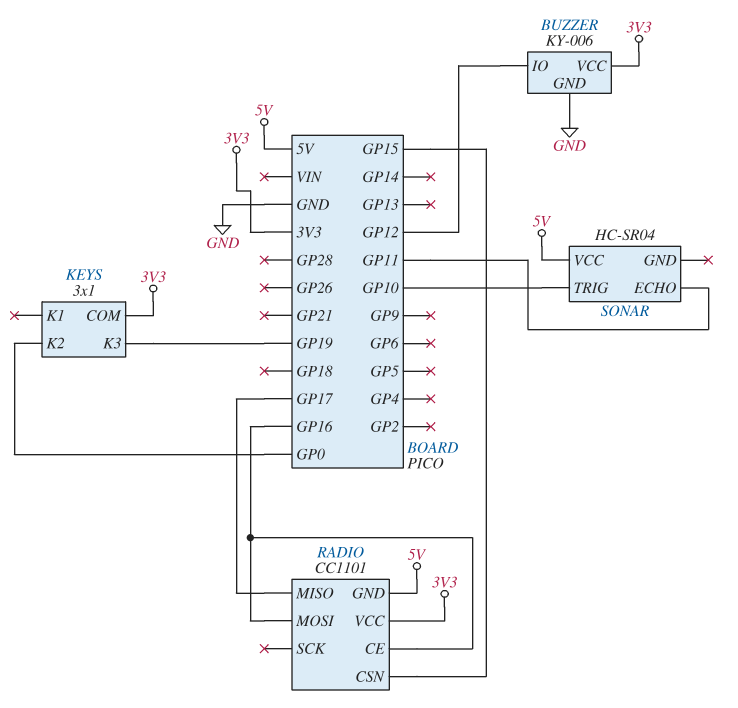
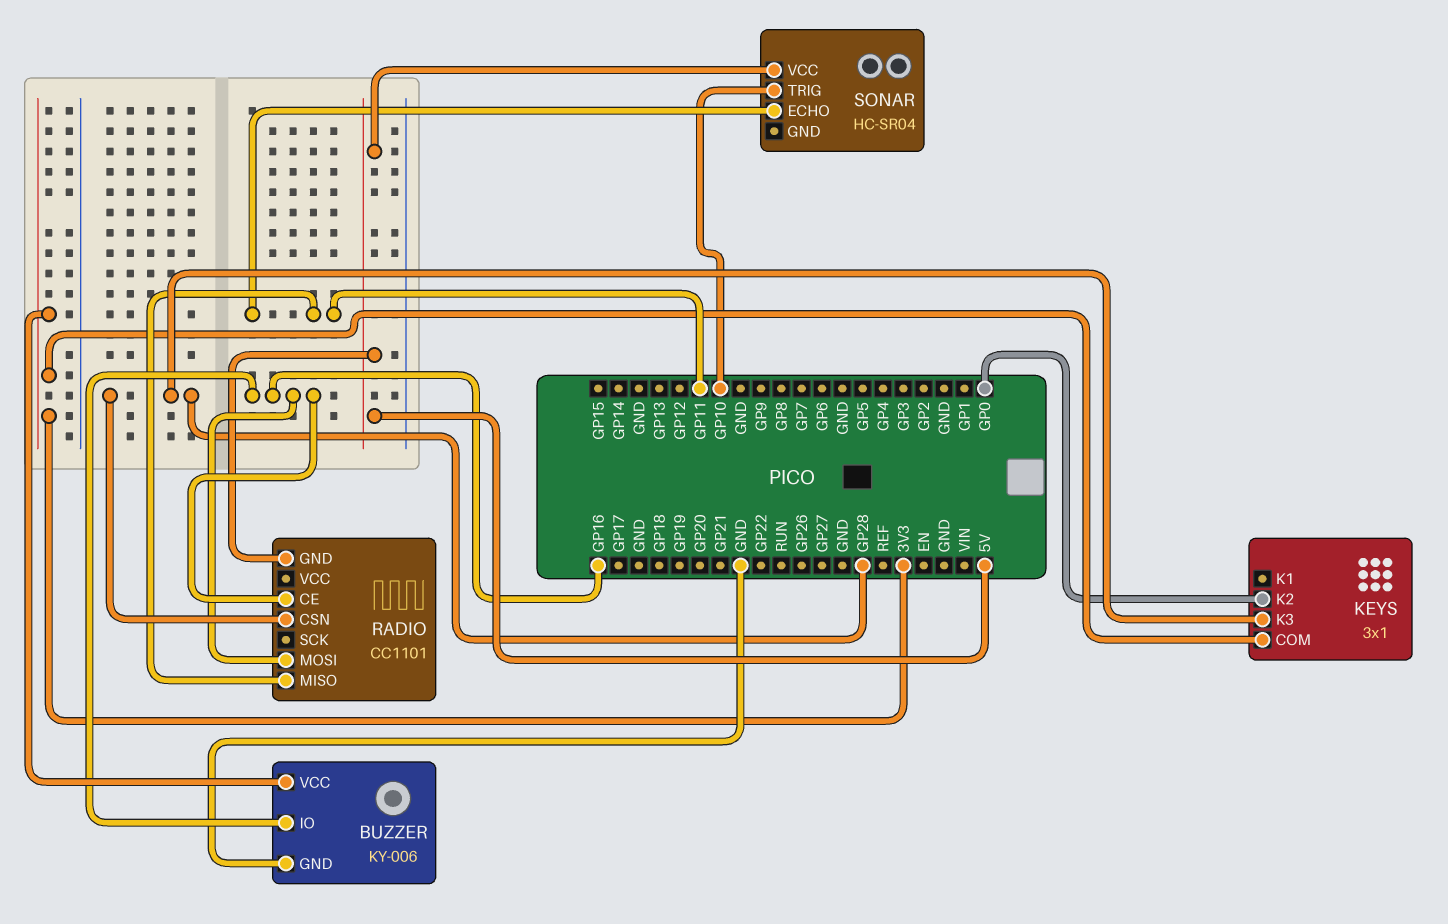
BUZZER pin IO: GP12 -> GP16
KEYS pin K3: GP19 -> GP28
RADIO pin CSN: GP15 -> GP28
RADIO pin MISO: GP17 -> GP11
RADIO pin VCC: 3V3 -> none

